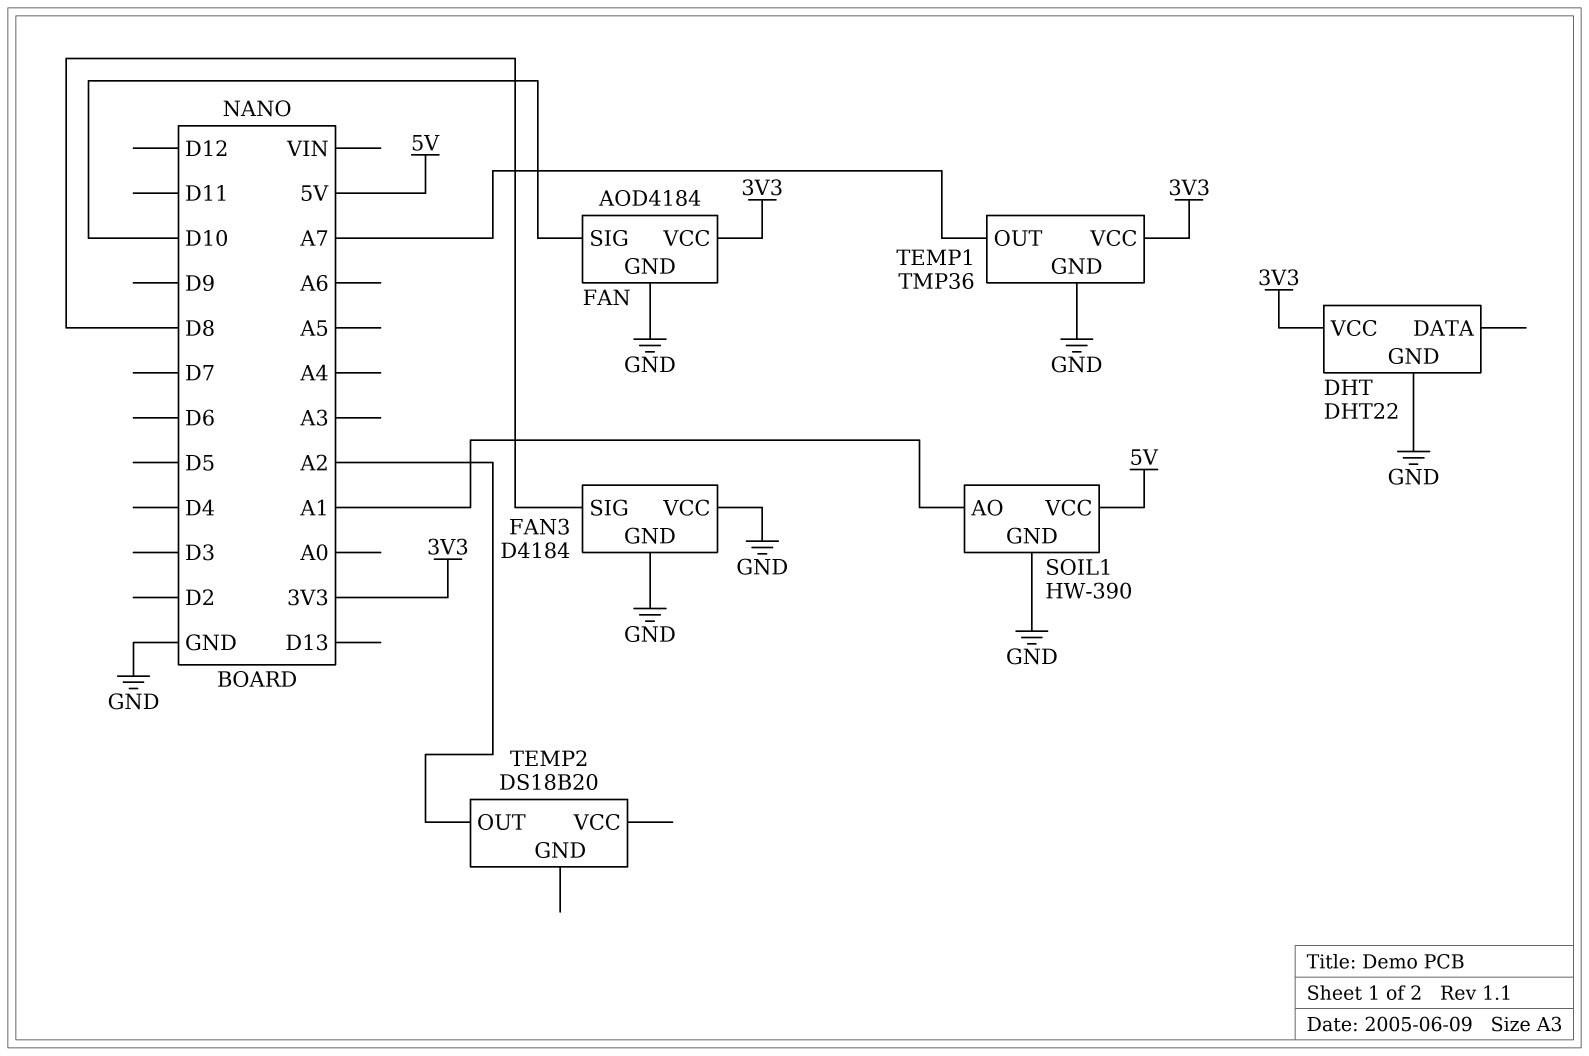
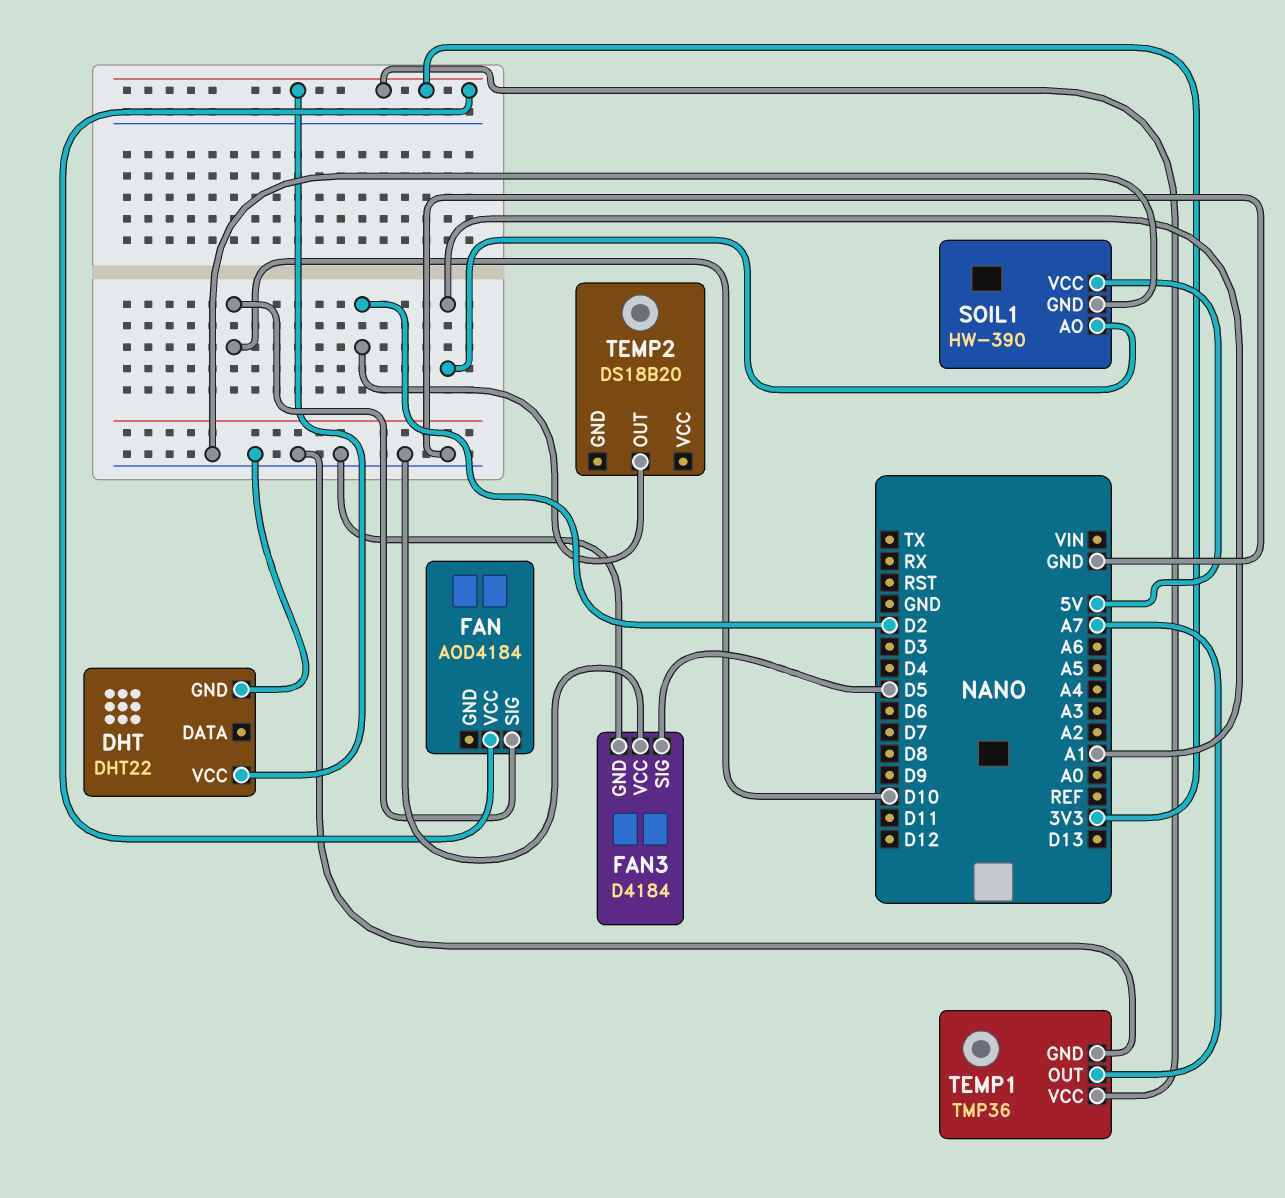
FAN pin GND: GND -> none
FAN3 pin SIG: D8 -> D5
TEMP2 pin OUT: A2 -> D2

